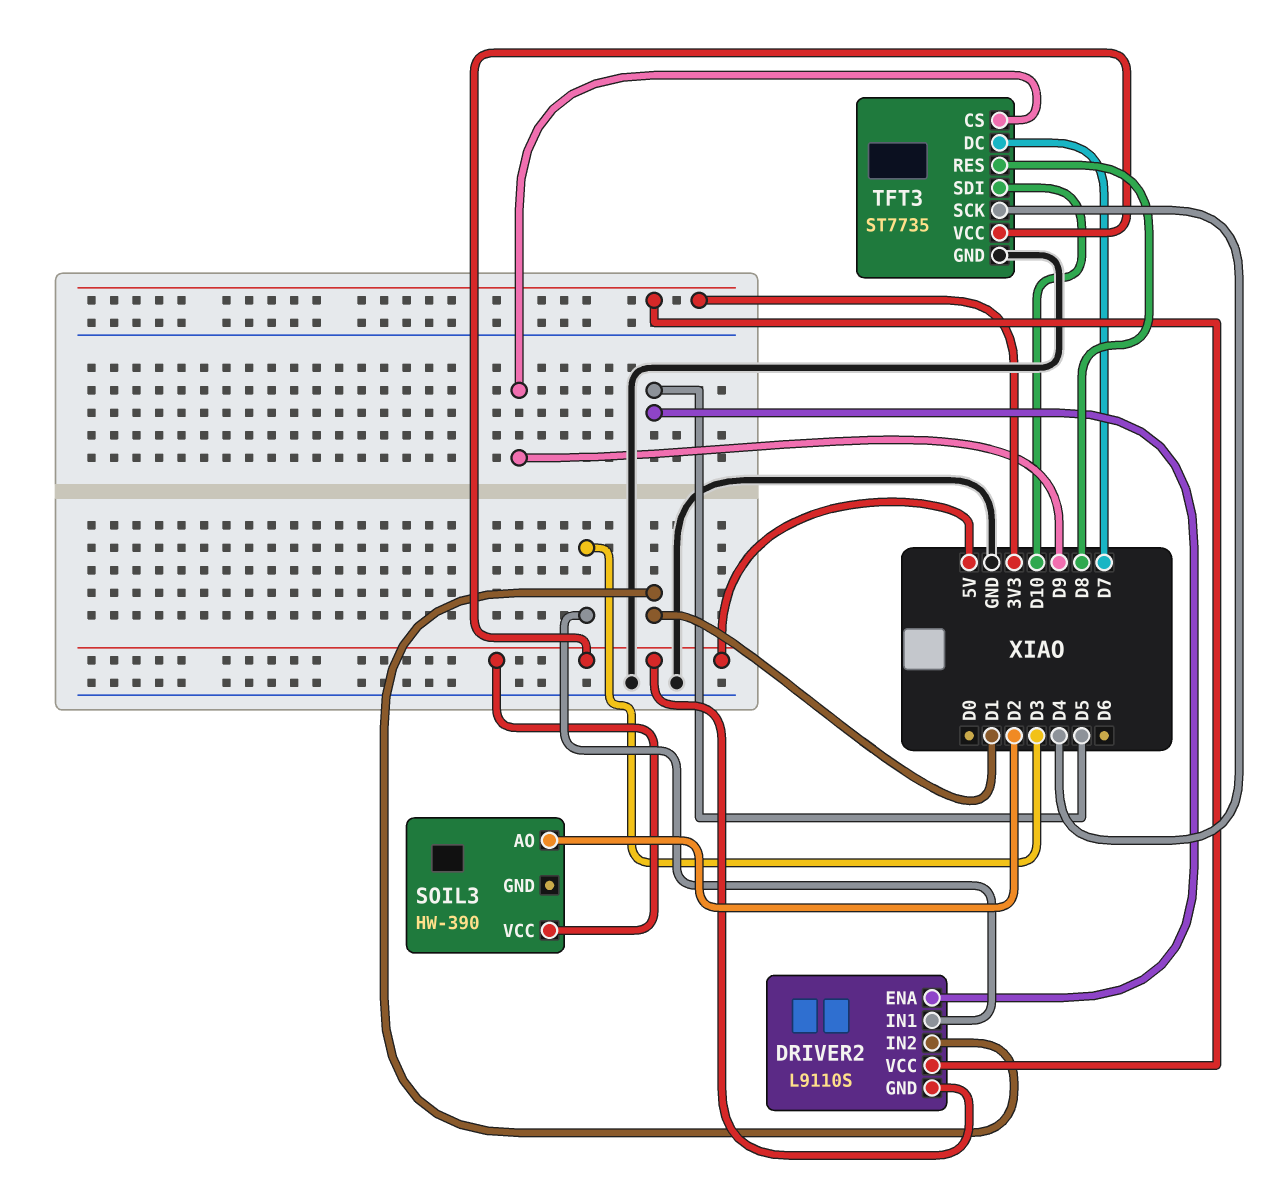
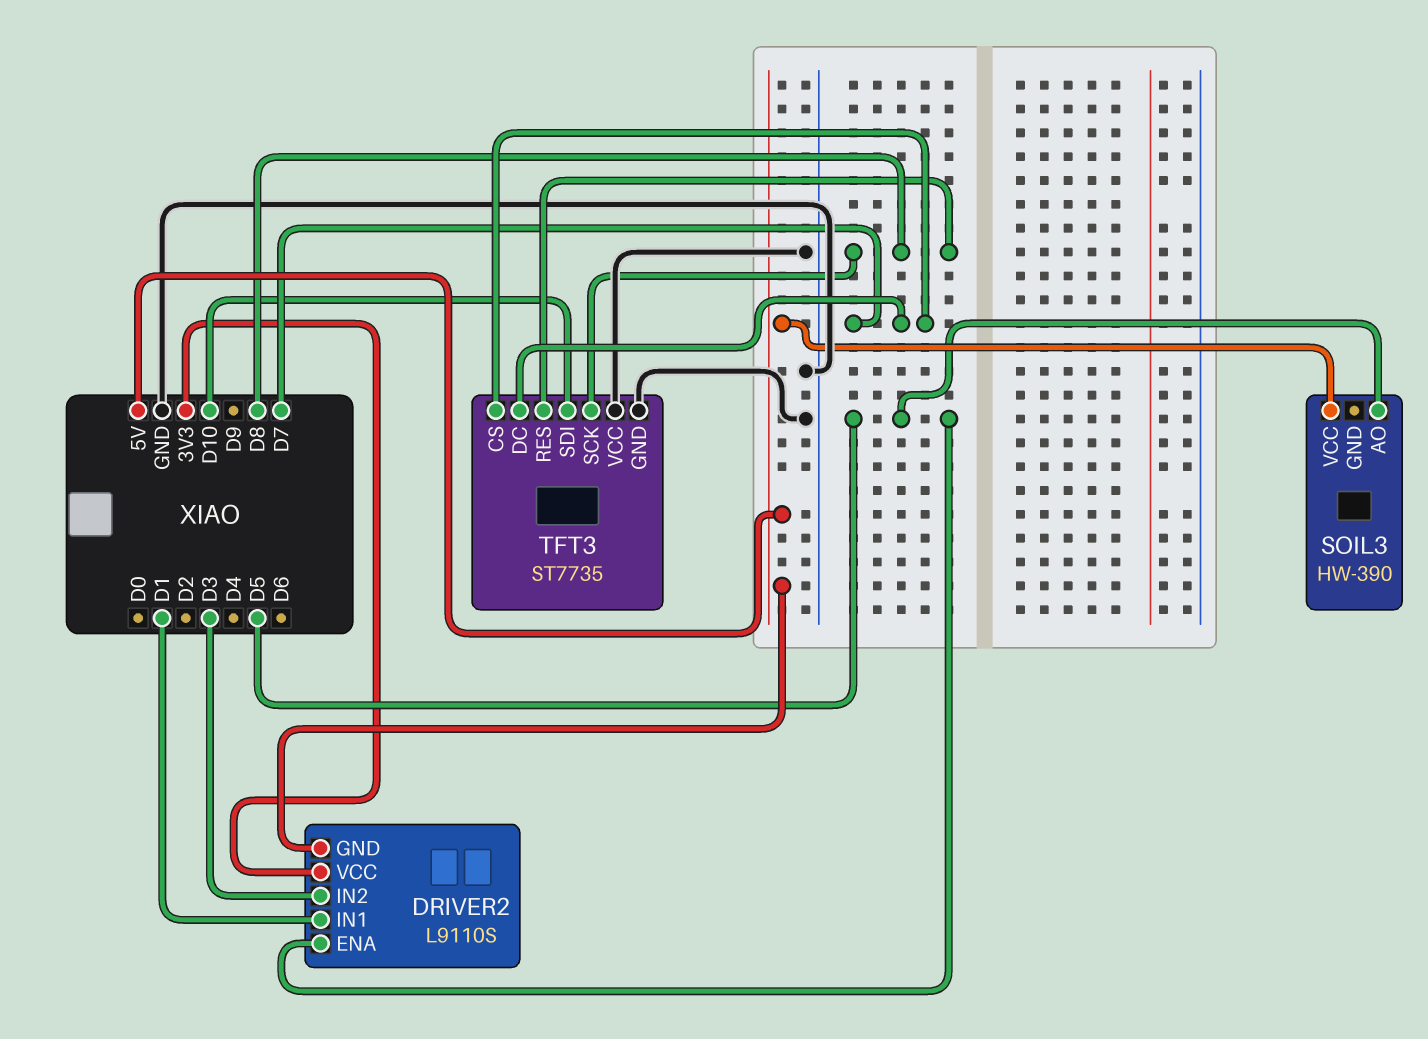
DRIVER2 pin IN1: D3 -> D1
DRIVER2 pin IN2: D1 -> D3
SOIL3 pin AO: D2 -> D5
TFT3 pin CS: D9 -> D7
TFT3 pin SCK: D4 -> D8
TFT3 pin VCC: 5V -> GND

